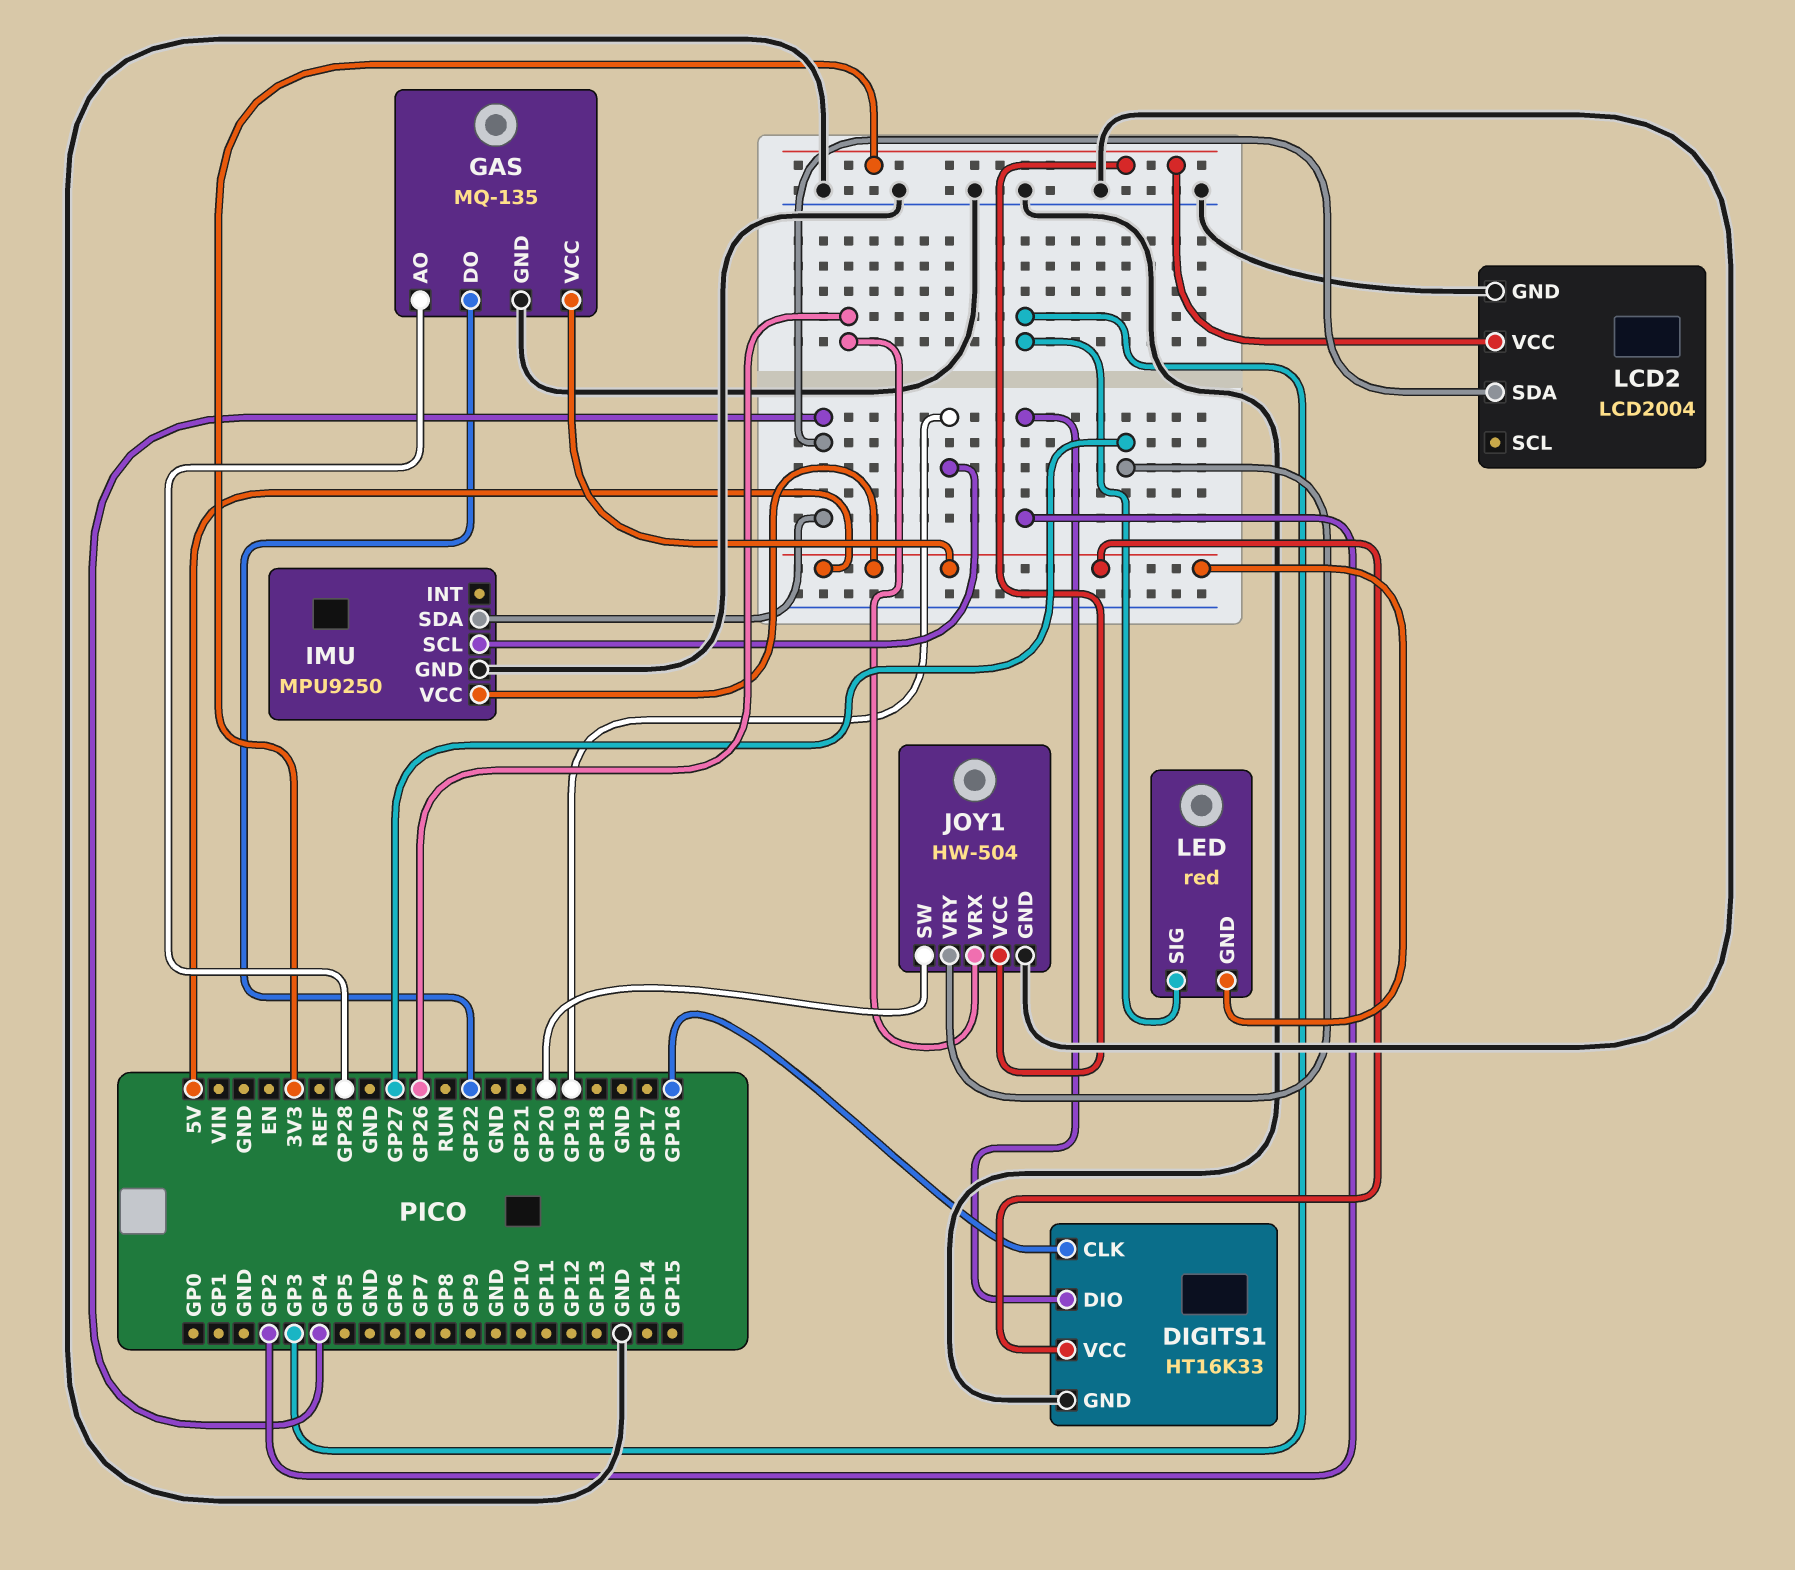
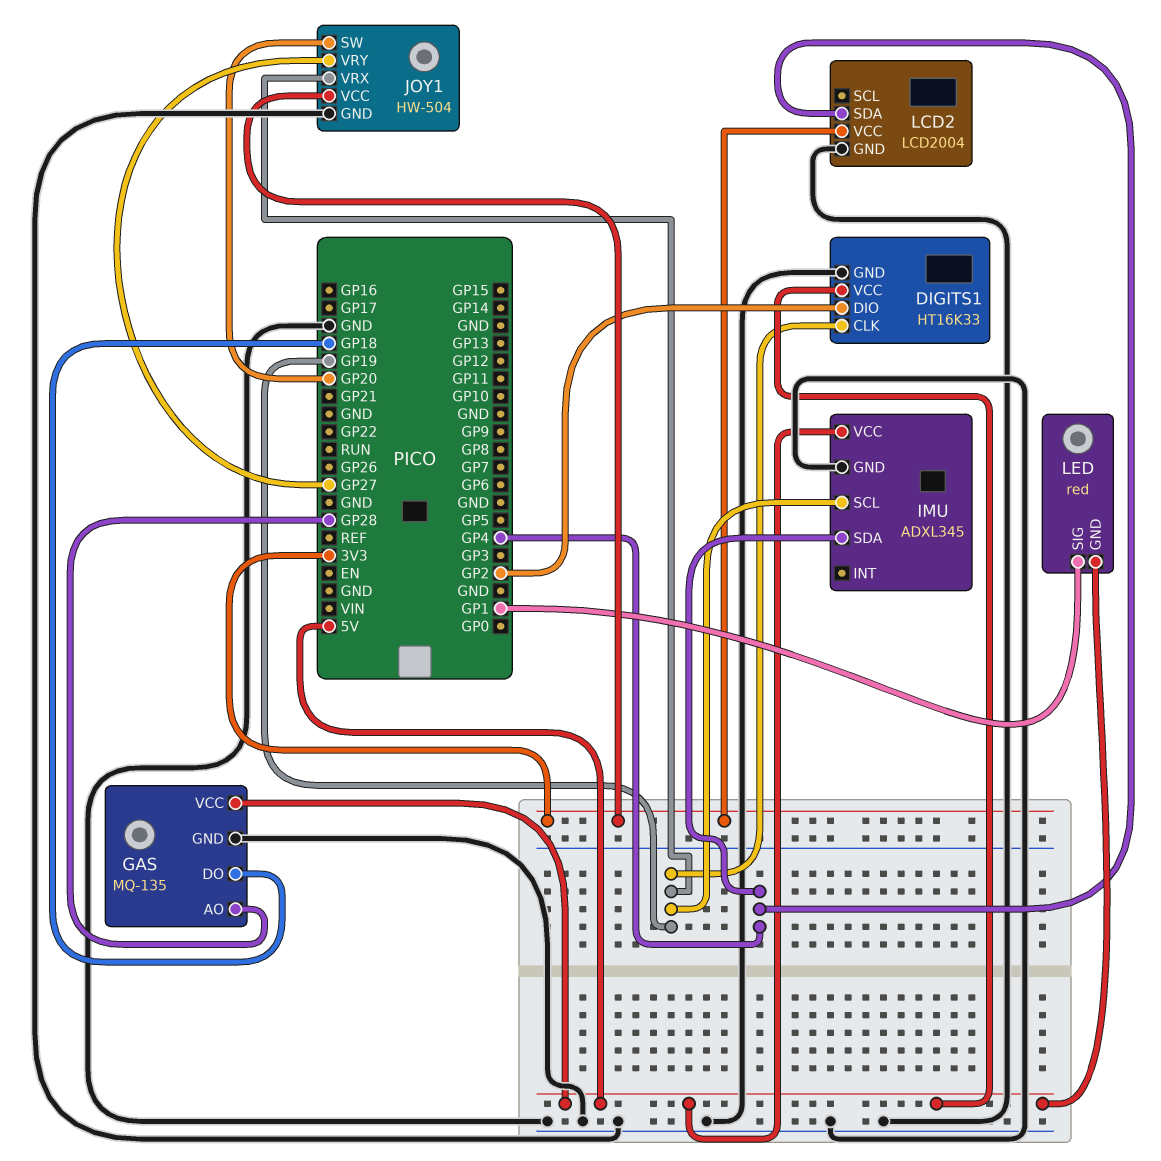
DIGITS1 pin CLK: GP16 -> GP19
GAS pin DO: GP22 -> GP18
IMU: MPU9250 -> ADXL345
JOY1 pin VRX: GP26 -> GP19
LED pin SIG: GP3 -> GP1

